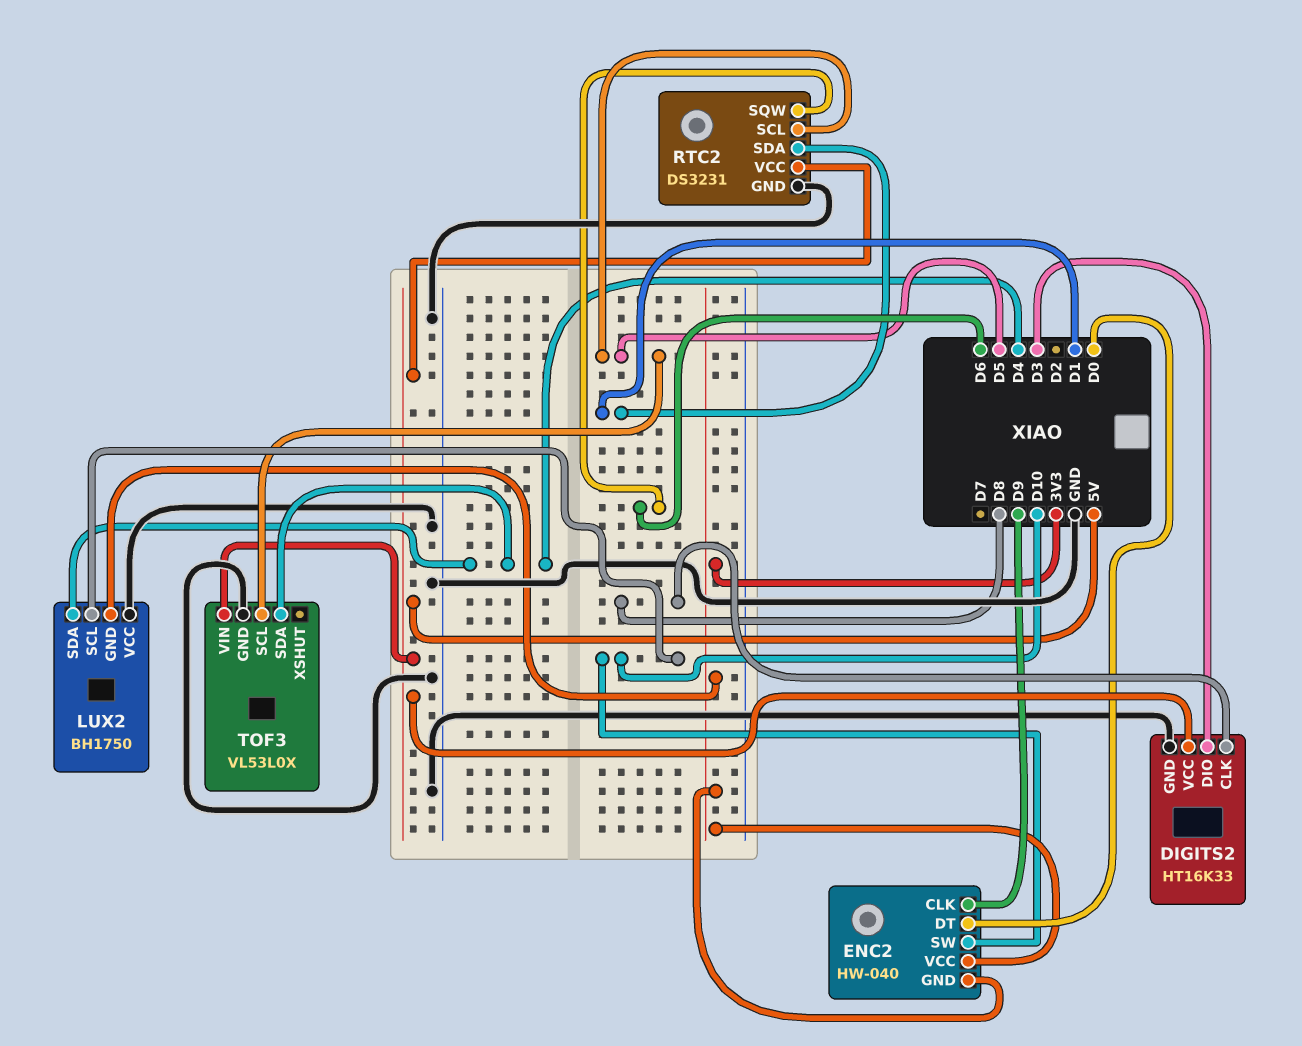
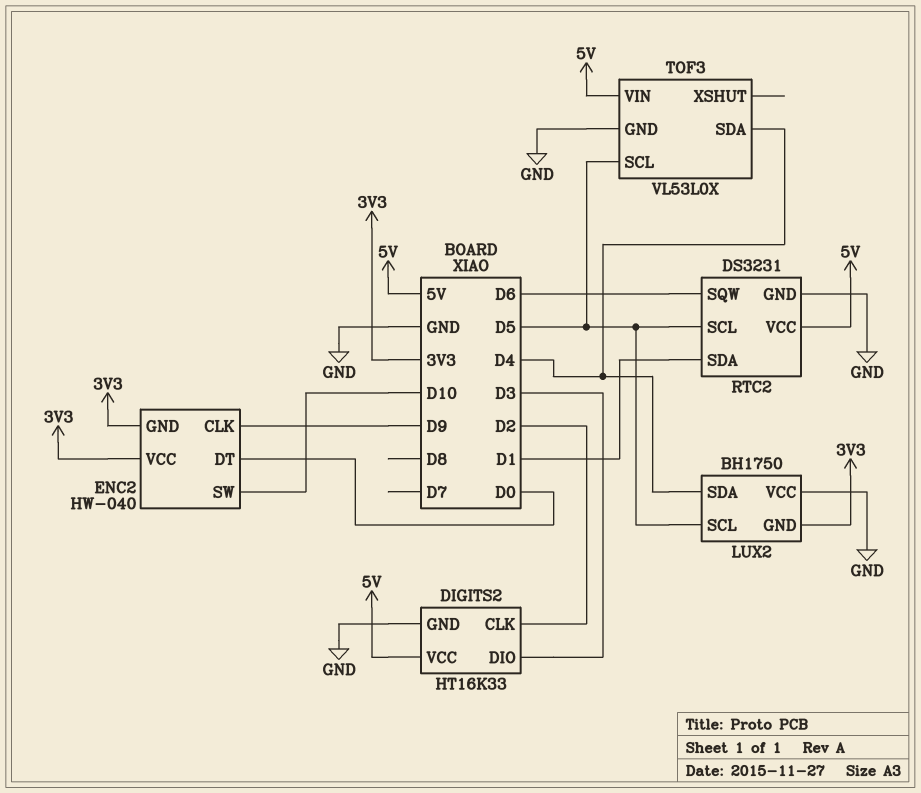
DIGITS2 pin CLK: D8 -> D2
LUX2 pin SCL: D10 -> D5

